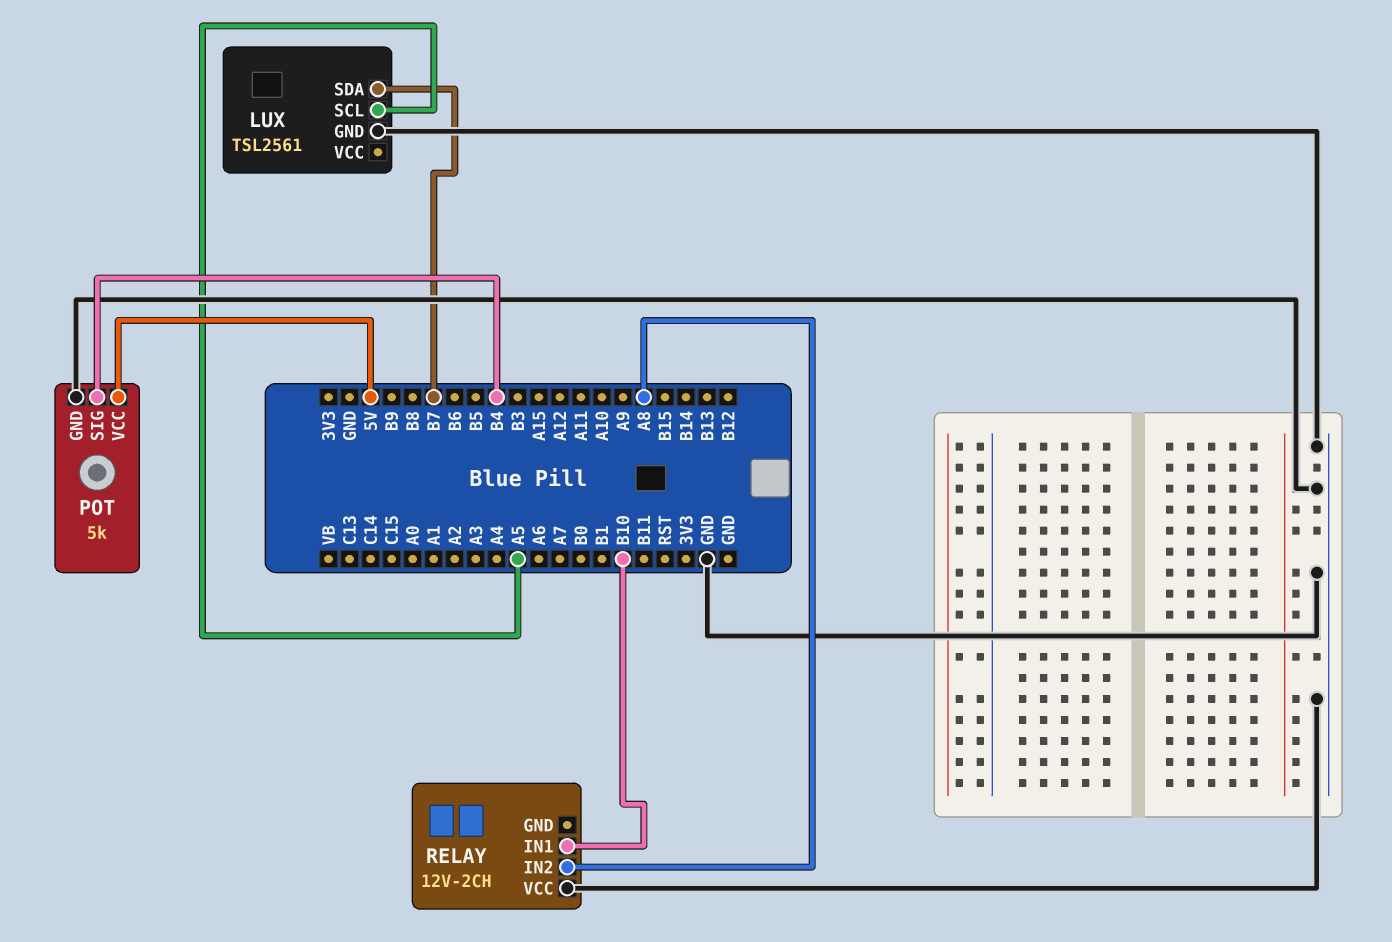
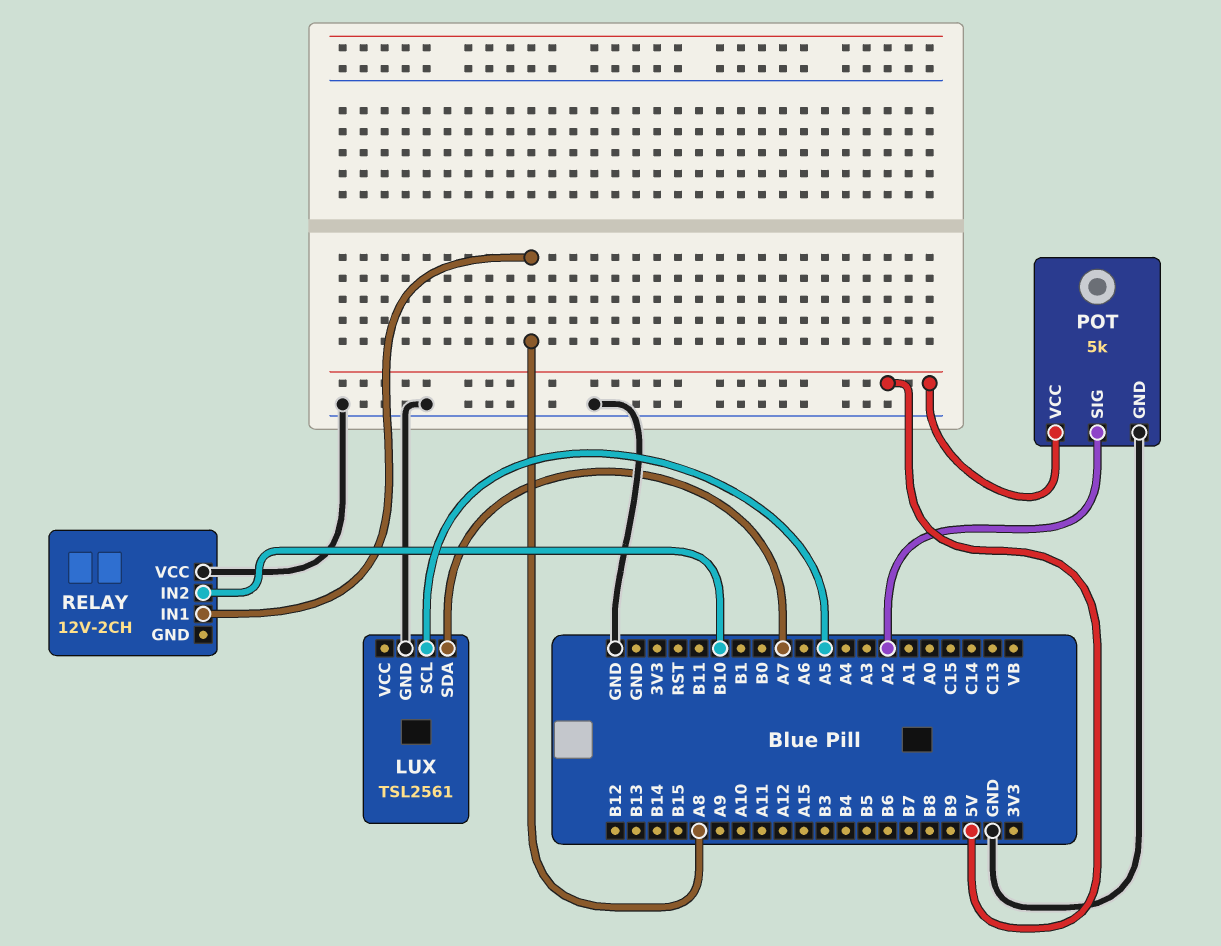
LUX pin SDA: B7 -> A7
POT pin SIG: B4 -> A2
RELAY pin IN1: B10 -> A8
RELAY pin IN2: A8 -> B10

